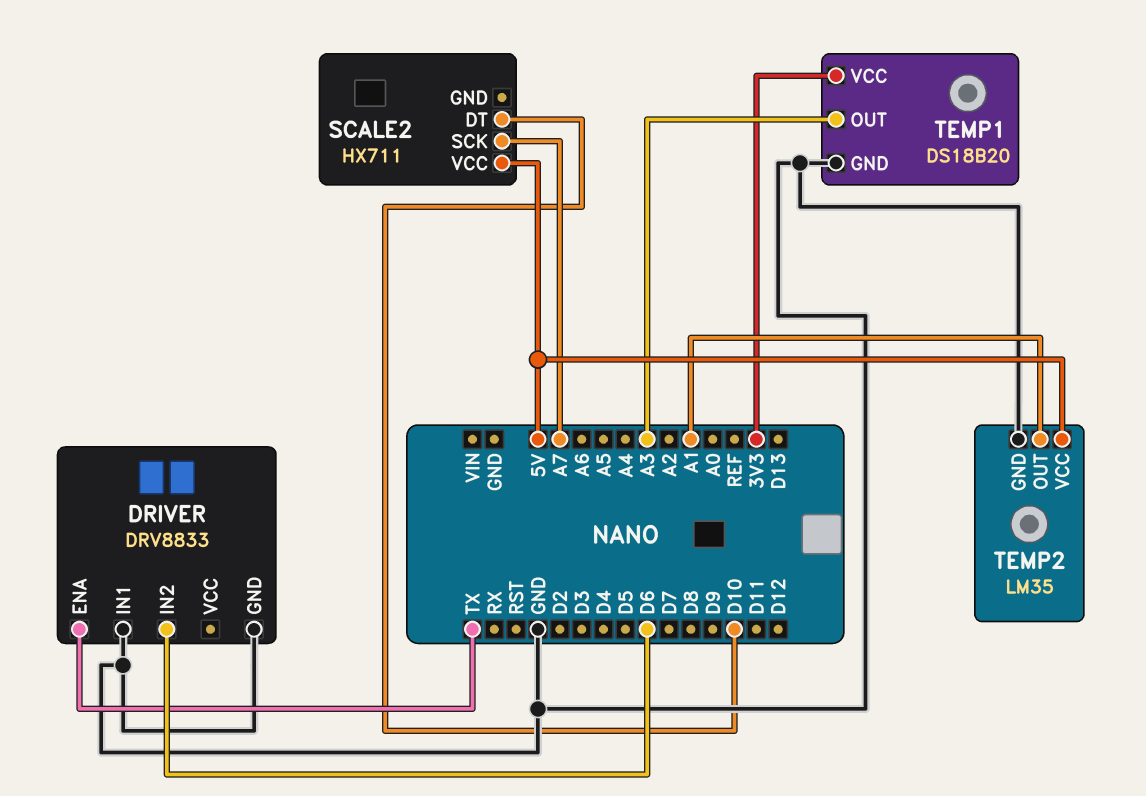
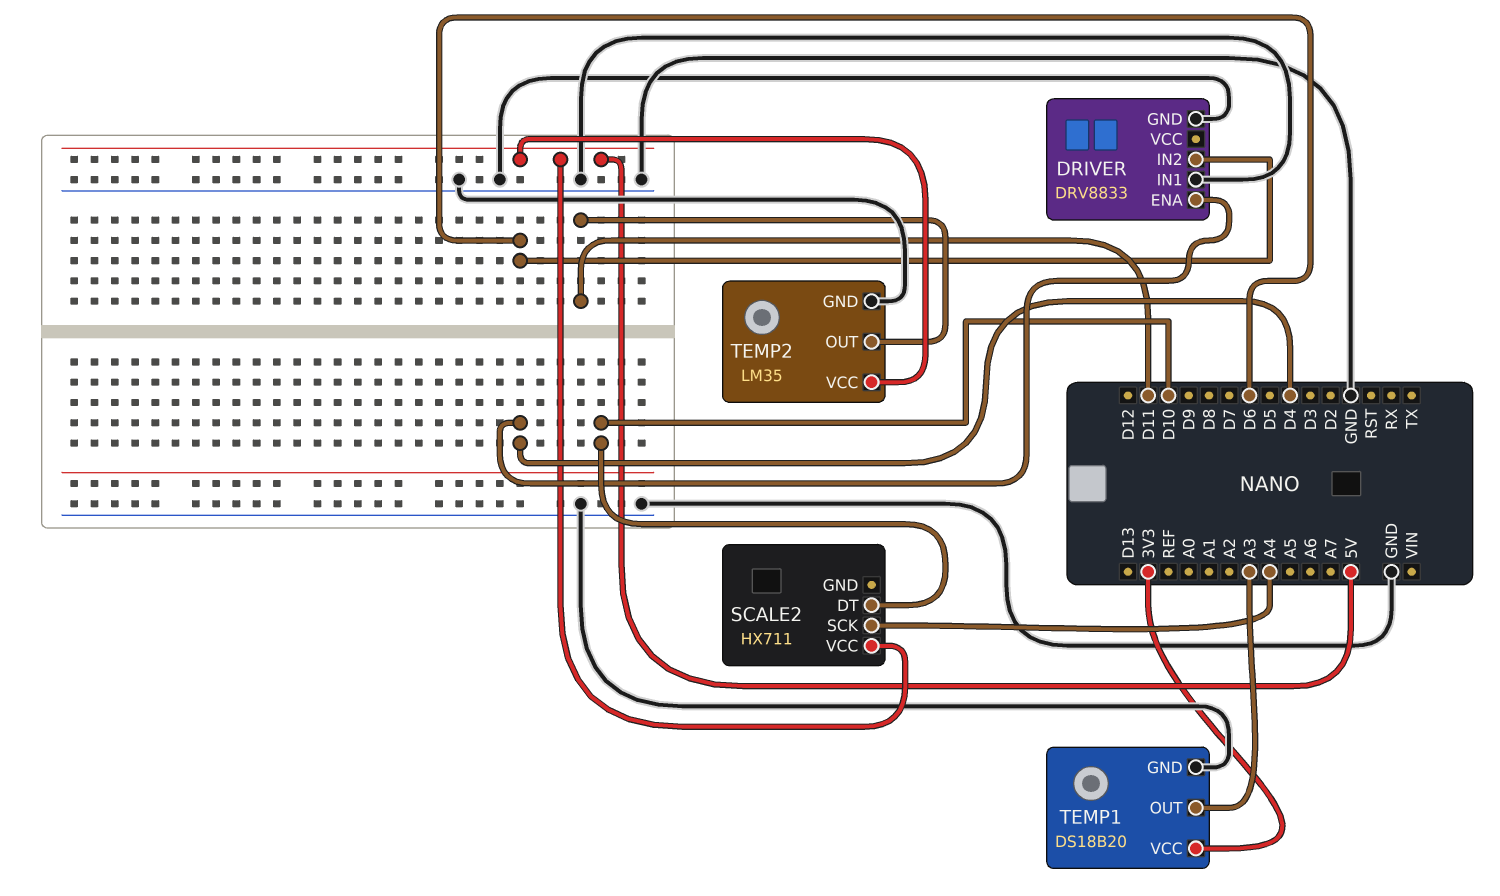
DRIVER pin ENA: TX -> D4
SCALE2 pin SCK: A7 -> A4
TEMP2 pin OUT: A1 -> D11

